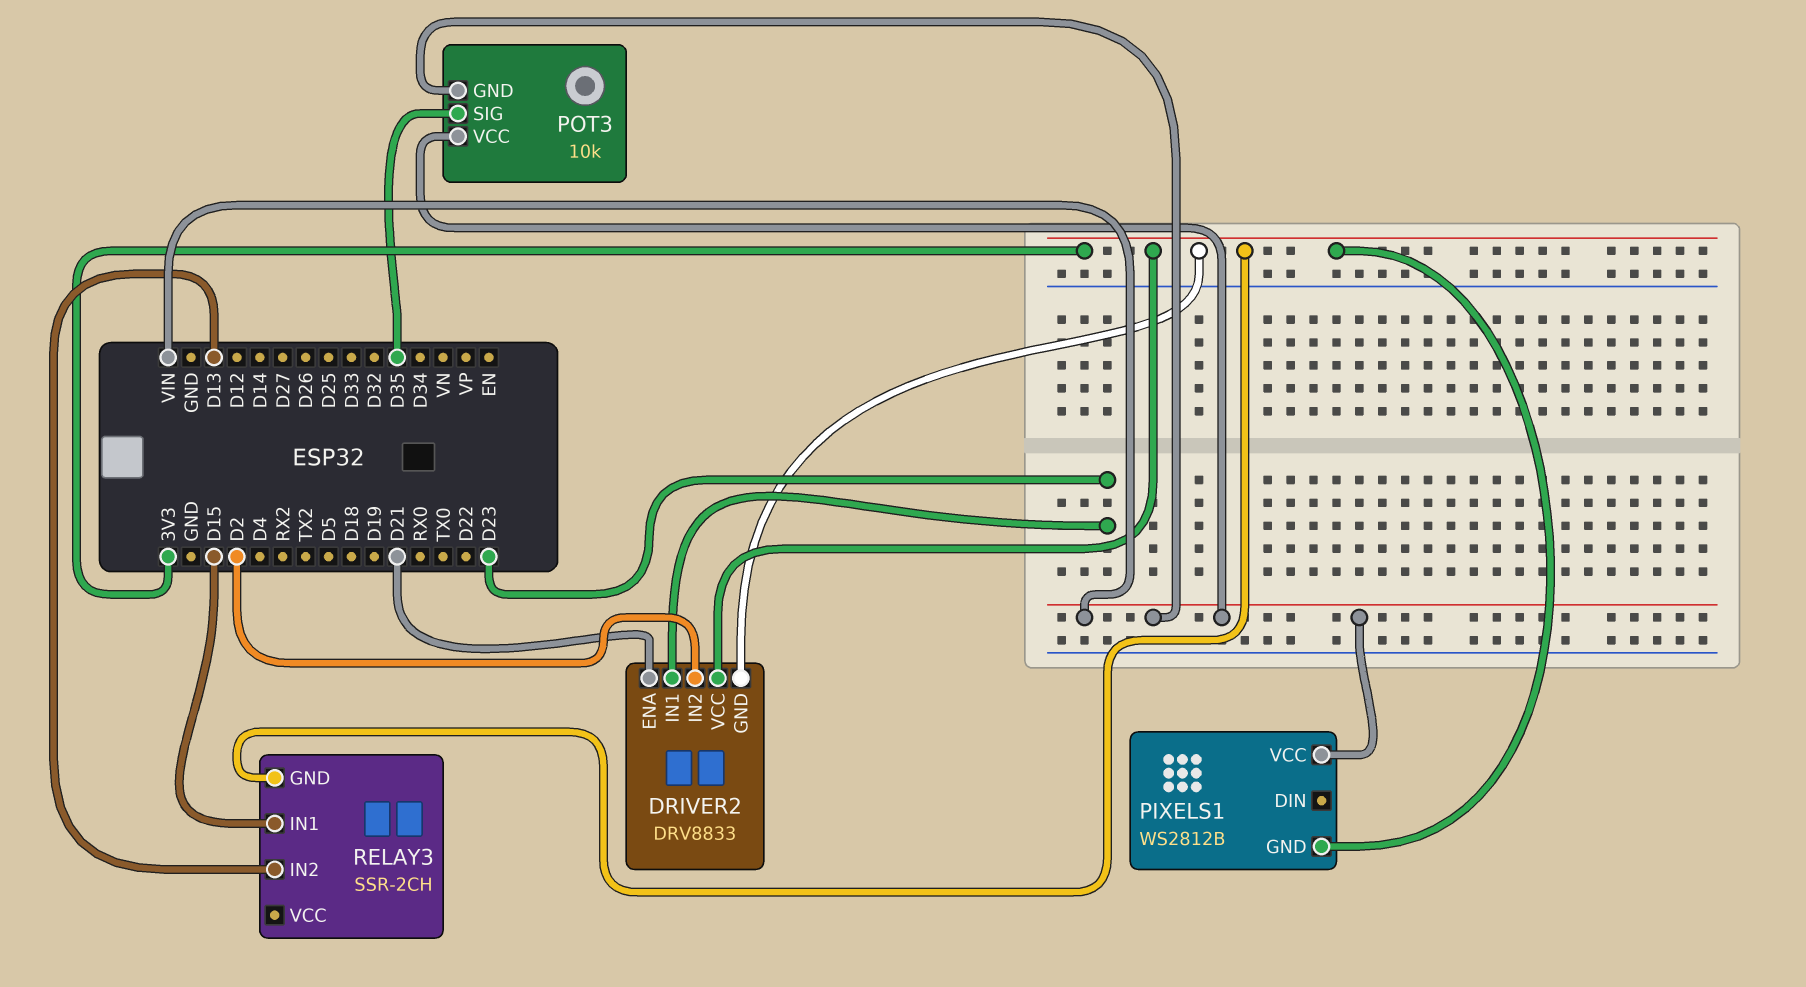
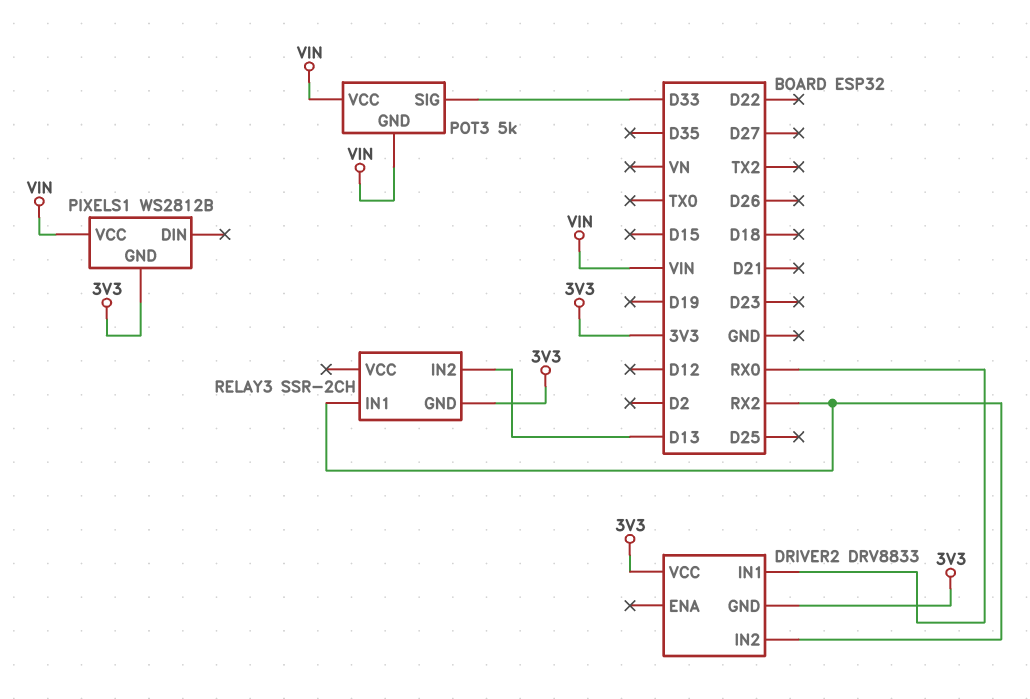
DRIVER2 pin ENA: D21 -> none
DRIVER2 pin IN1: D23 -> RX0
DRIVER2 pin IN2: D2 -> RX2
POT3: 10k -> 5k
POT3 pin SIG: D35 -> D33
RELAY3 pin IN1: D15 -> RX2

